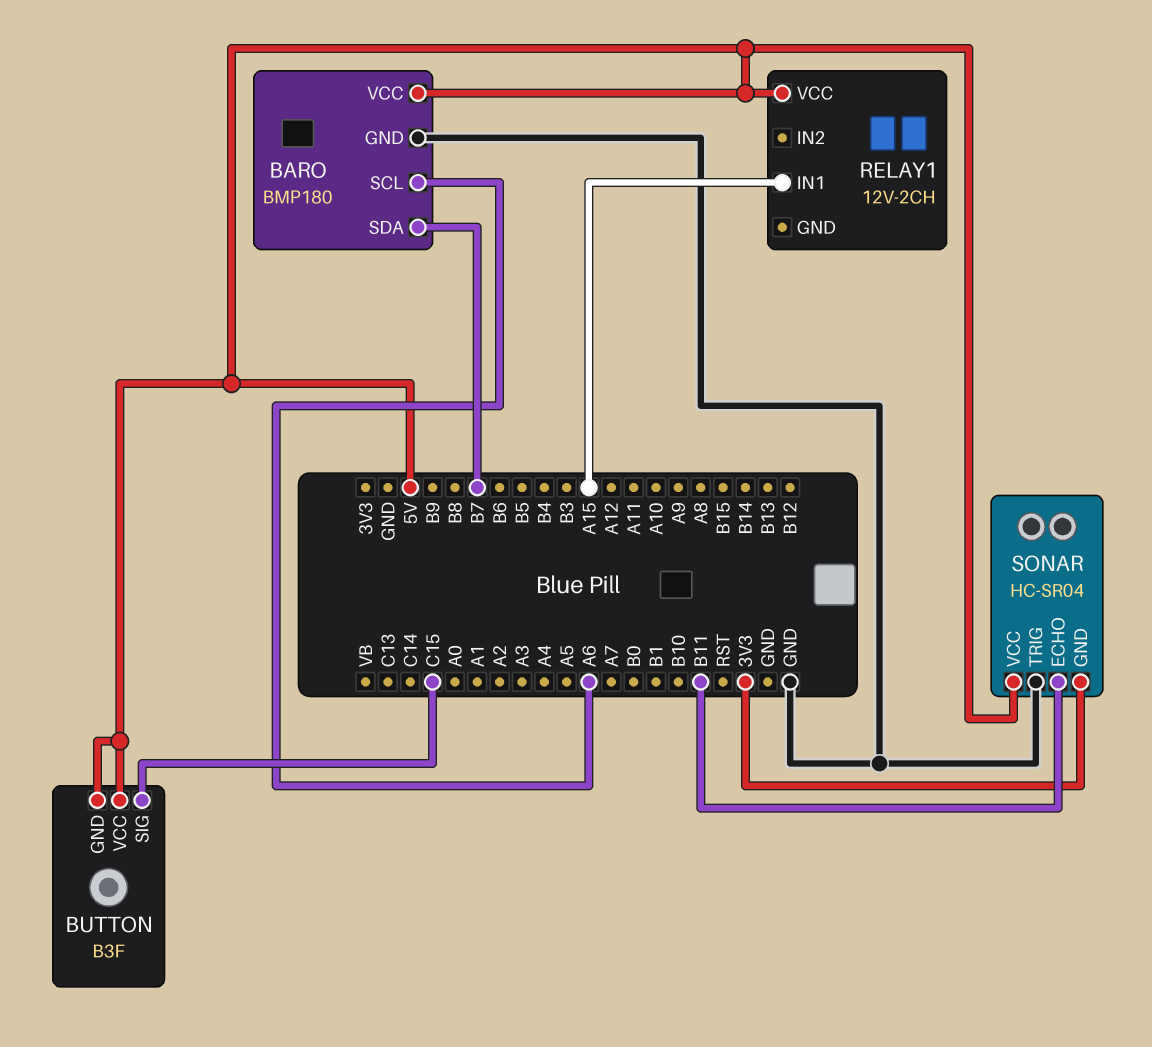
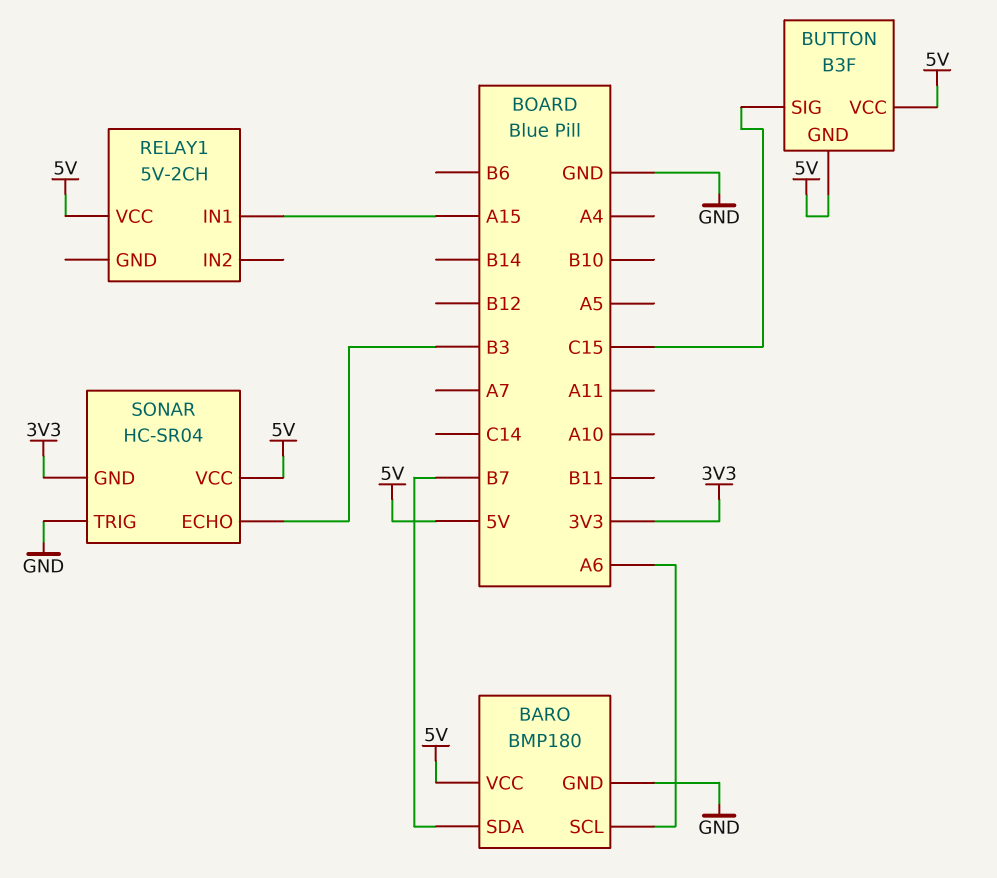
RELAY1: 12V-2CH -> 5V-2CH
SONAR pin ECHO: B11 -> B3

